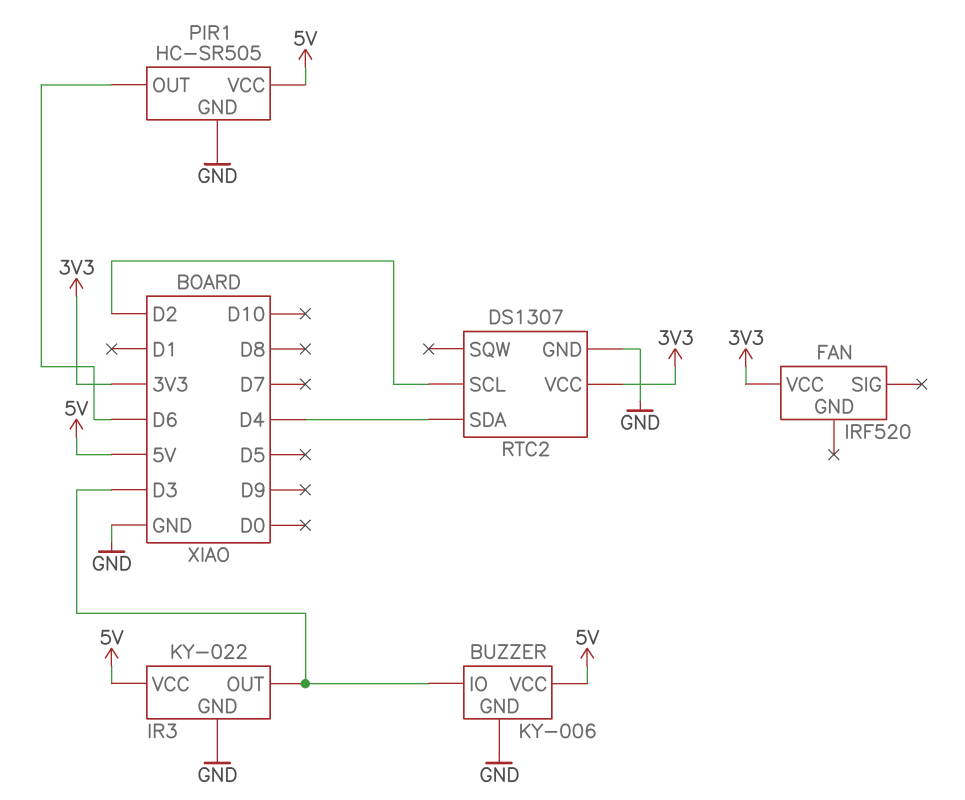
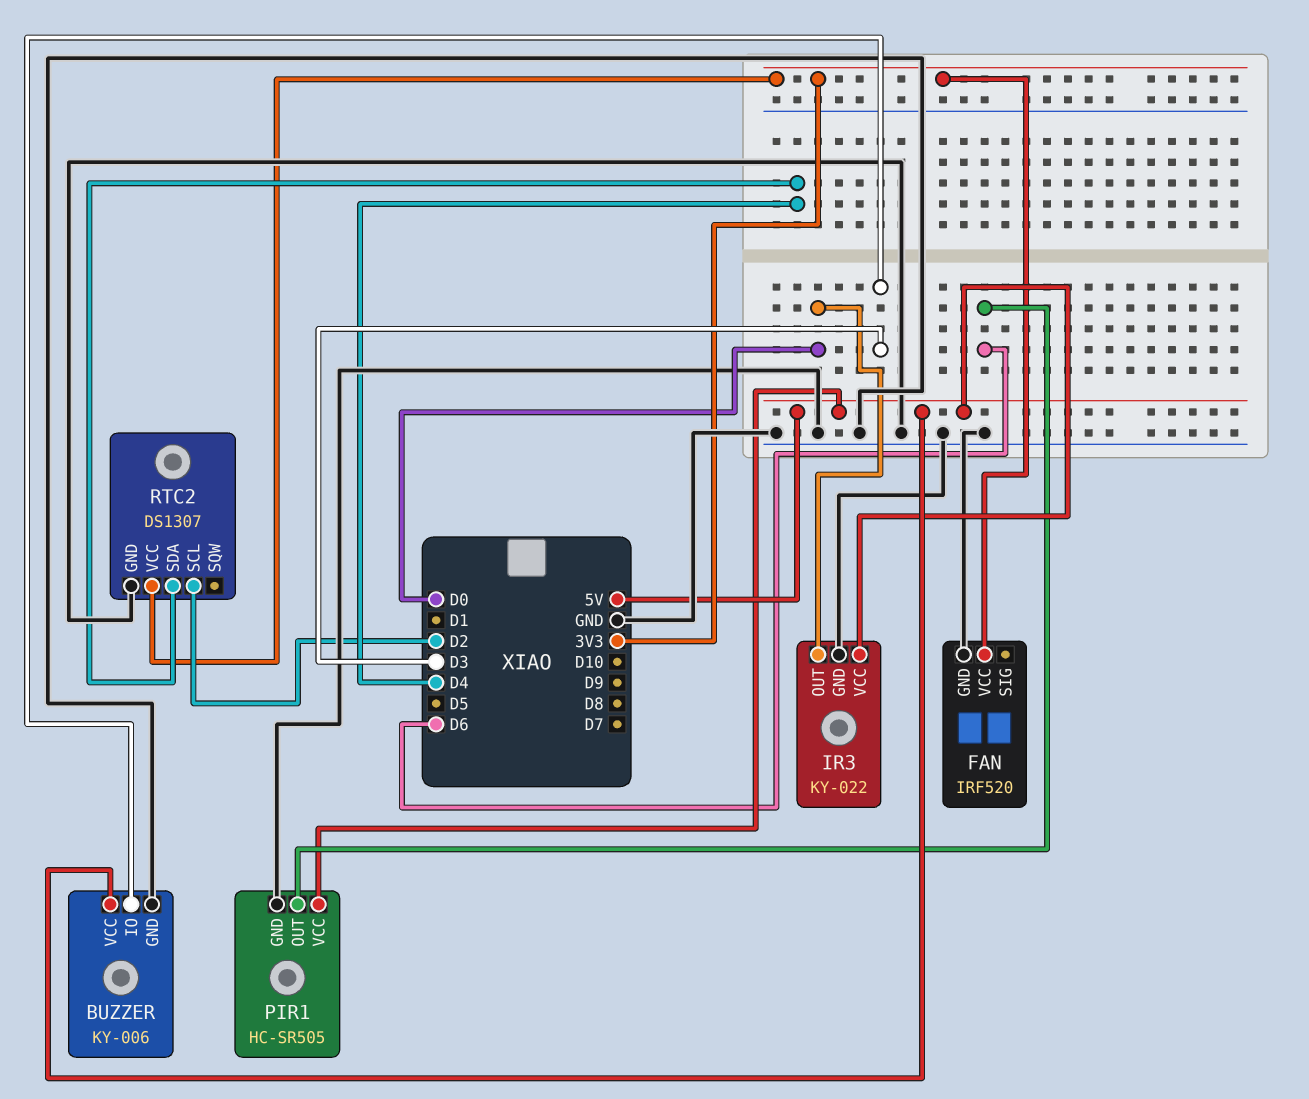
FAN pin GND: none -> GND
IR3 pin OUT: D3 -> D0

